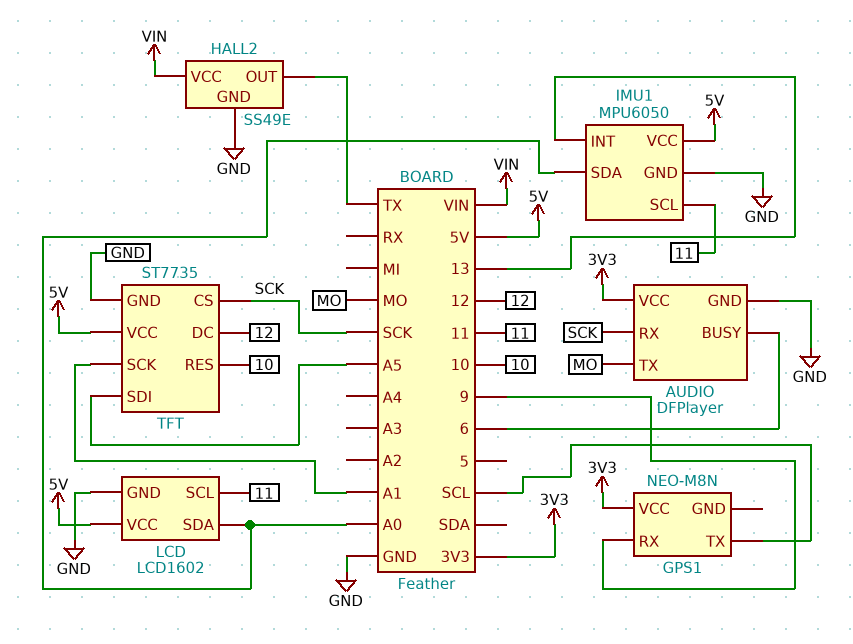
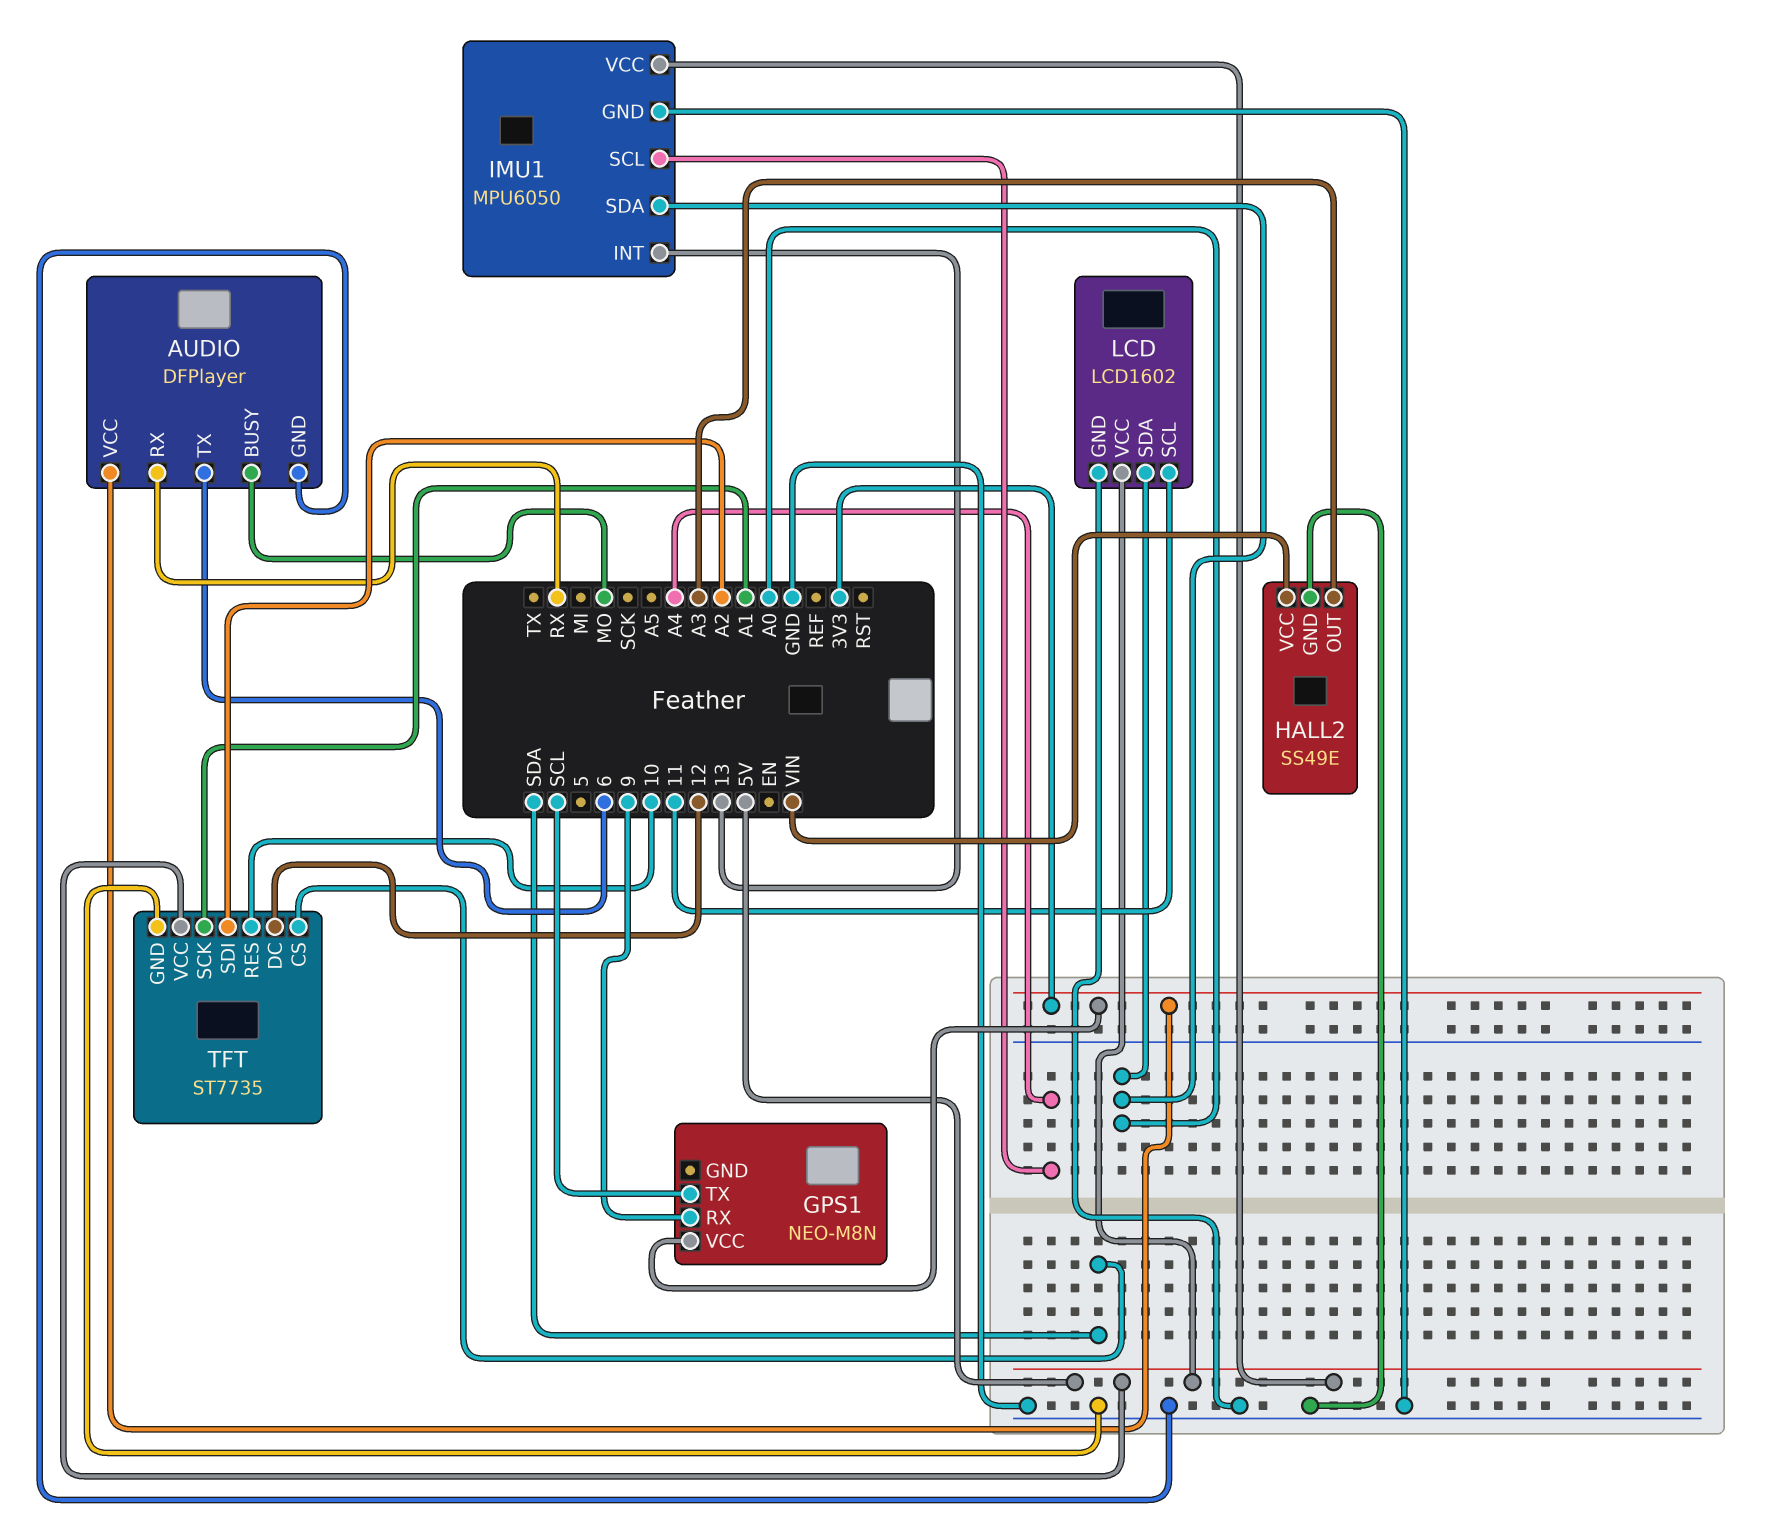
AUDIO pin BUSY: 6 -> MO
AUDIO pin RX: SCK -> RX
AUDIO pin TX: MO -> 6
HALL2 pin OUT: TX -> A3
IMU1 pin SCL: 11 -> A4
TFT pin CS: SCK -> SDA
TFT pin SDI: A5 -> A2

